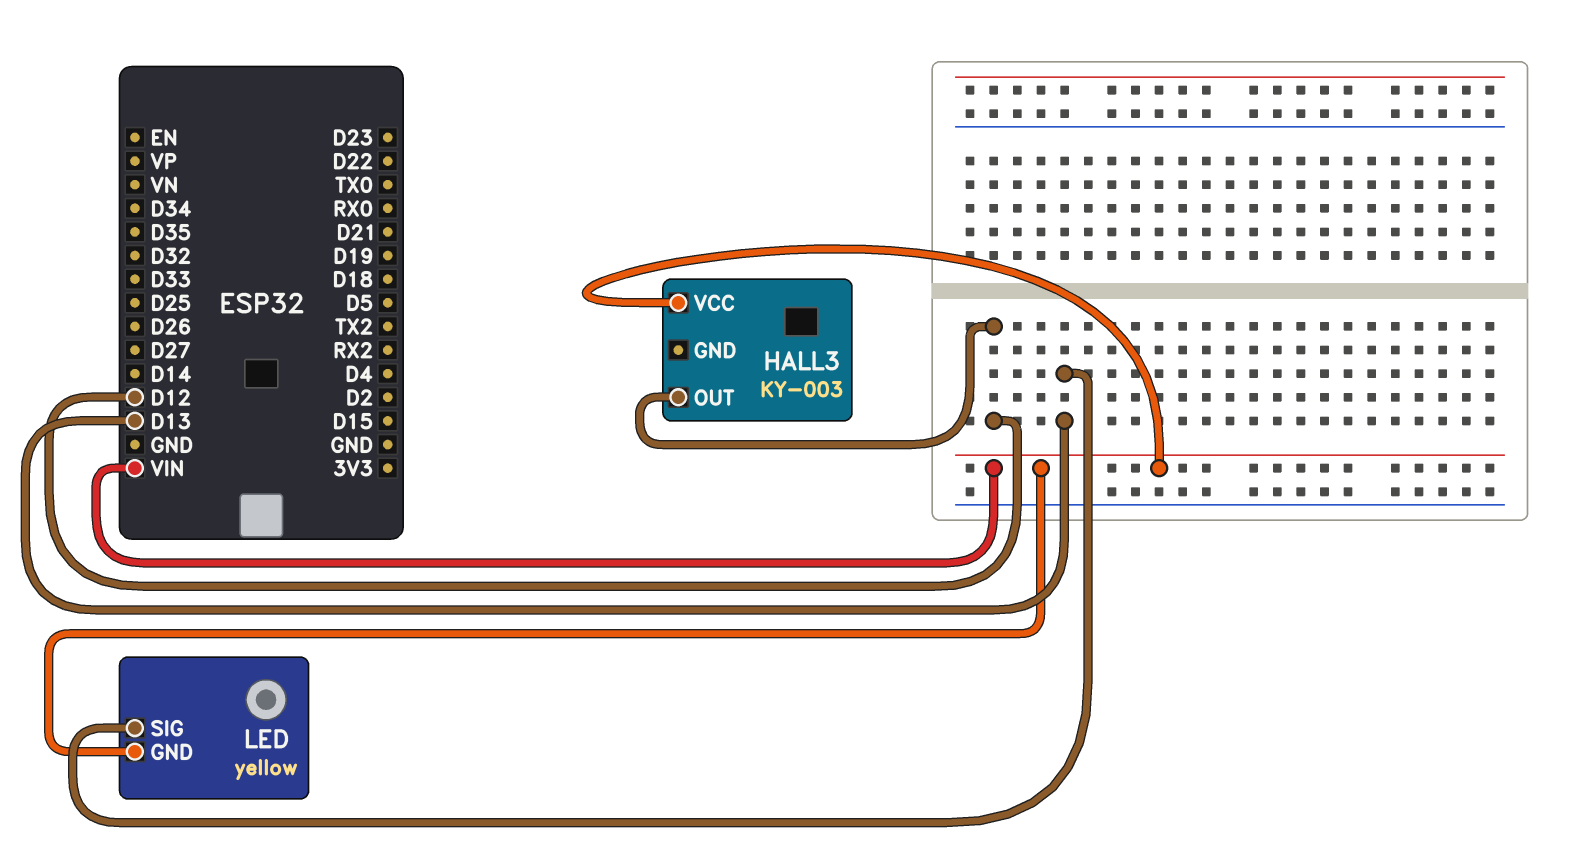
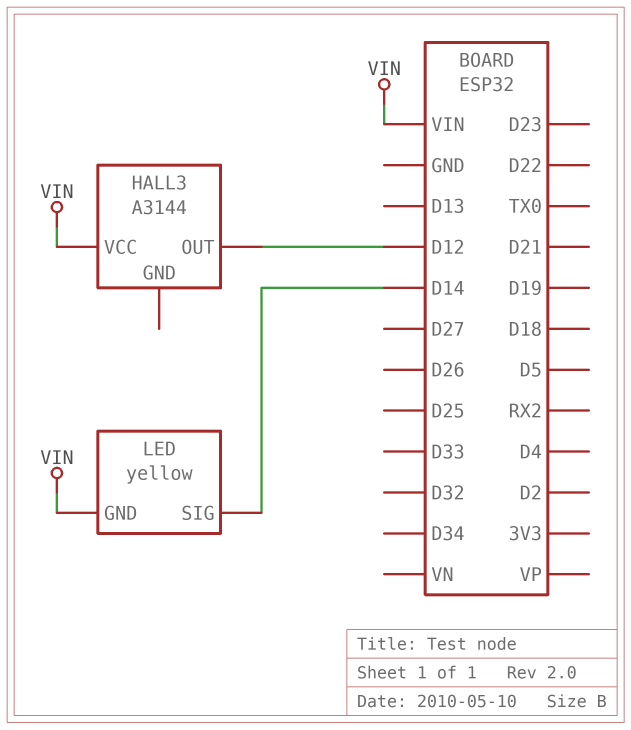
HALL3: KY-003 -> A3144
LED pin SIG: D13 -> D14

